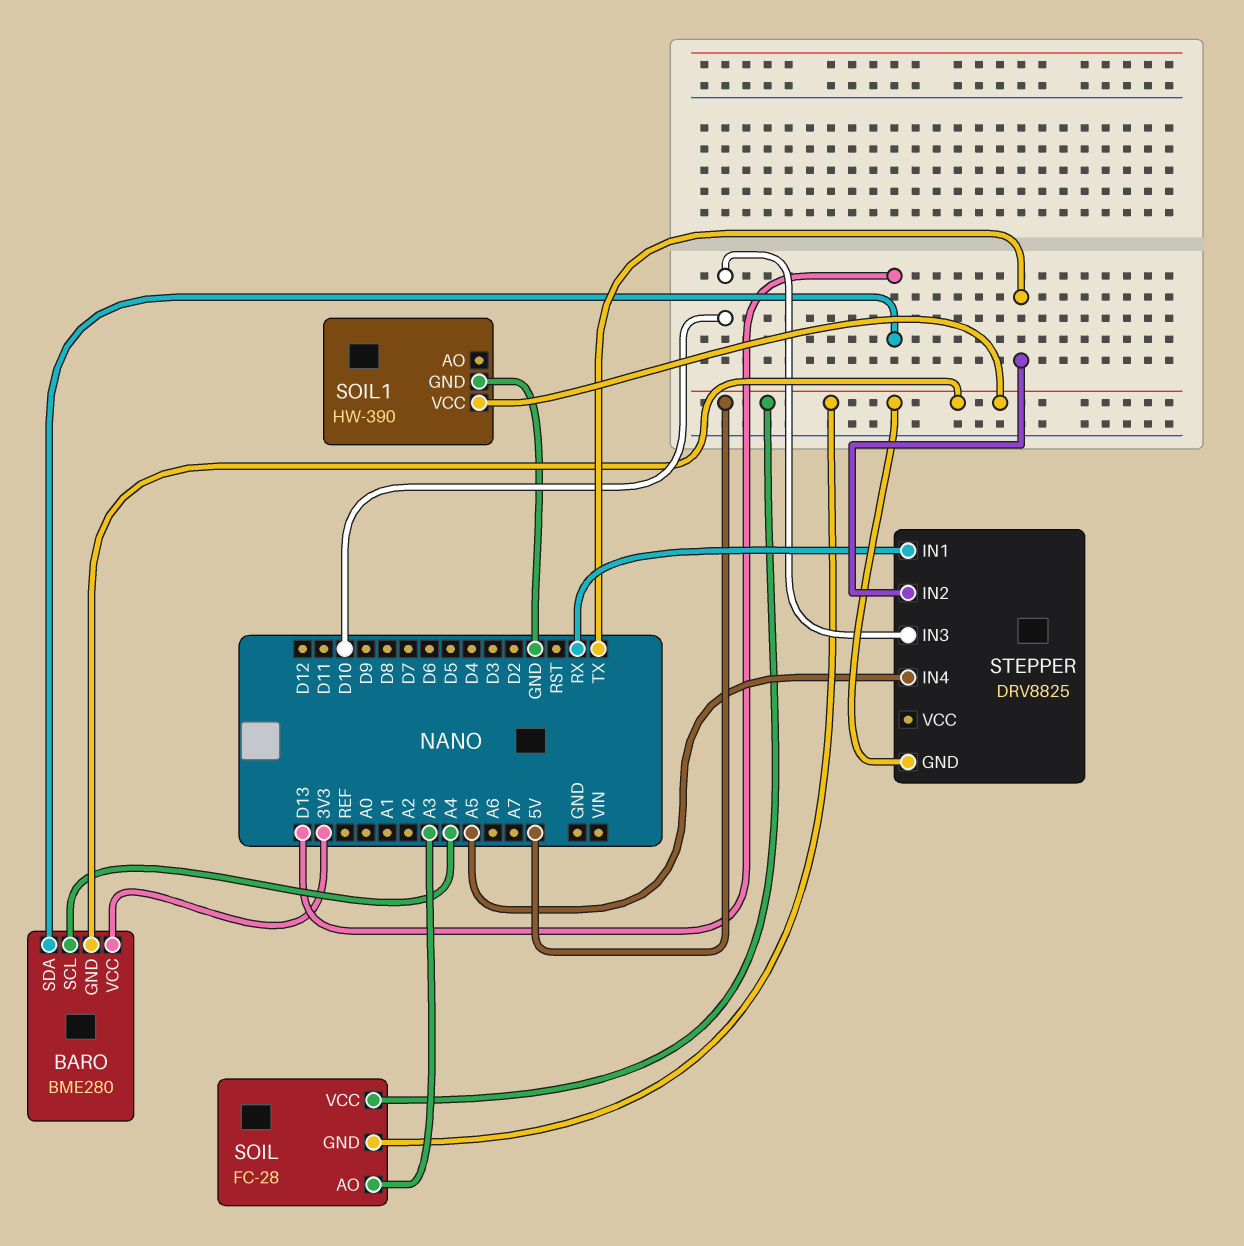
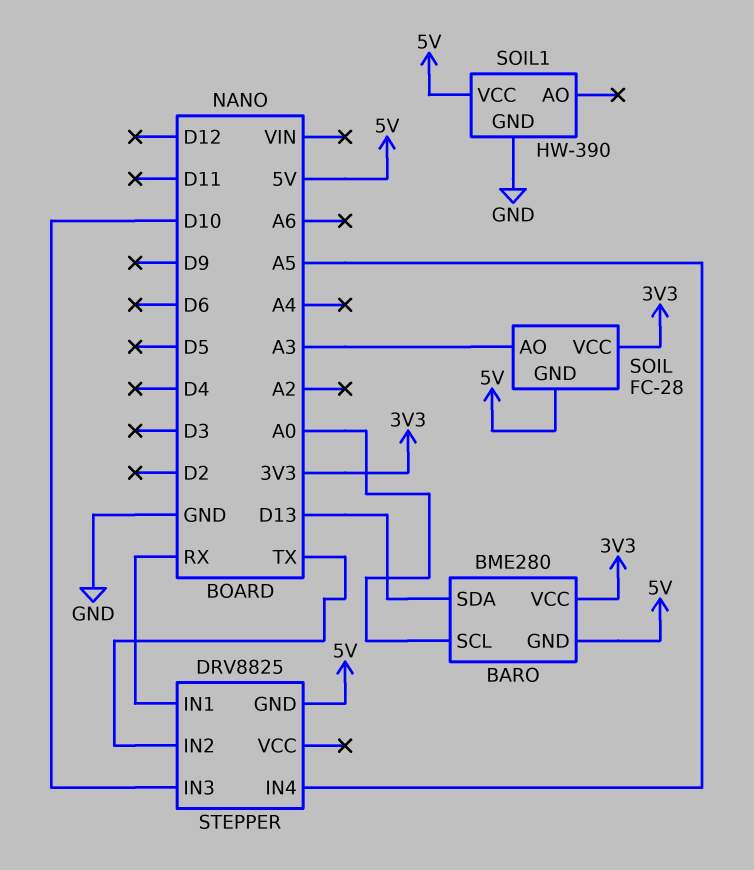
BARO pin SCL: A4 -> A0
SOIL pin VCC: 5V -> 3V3

